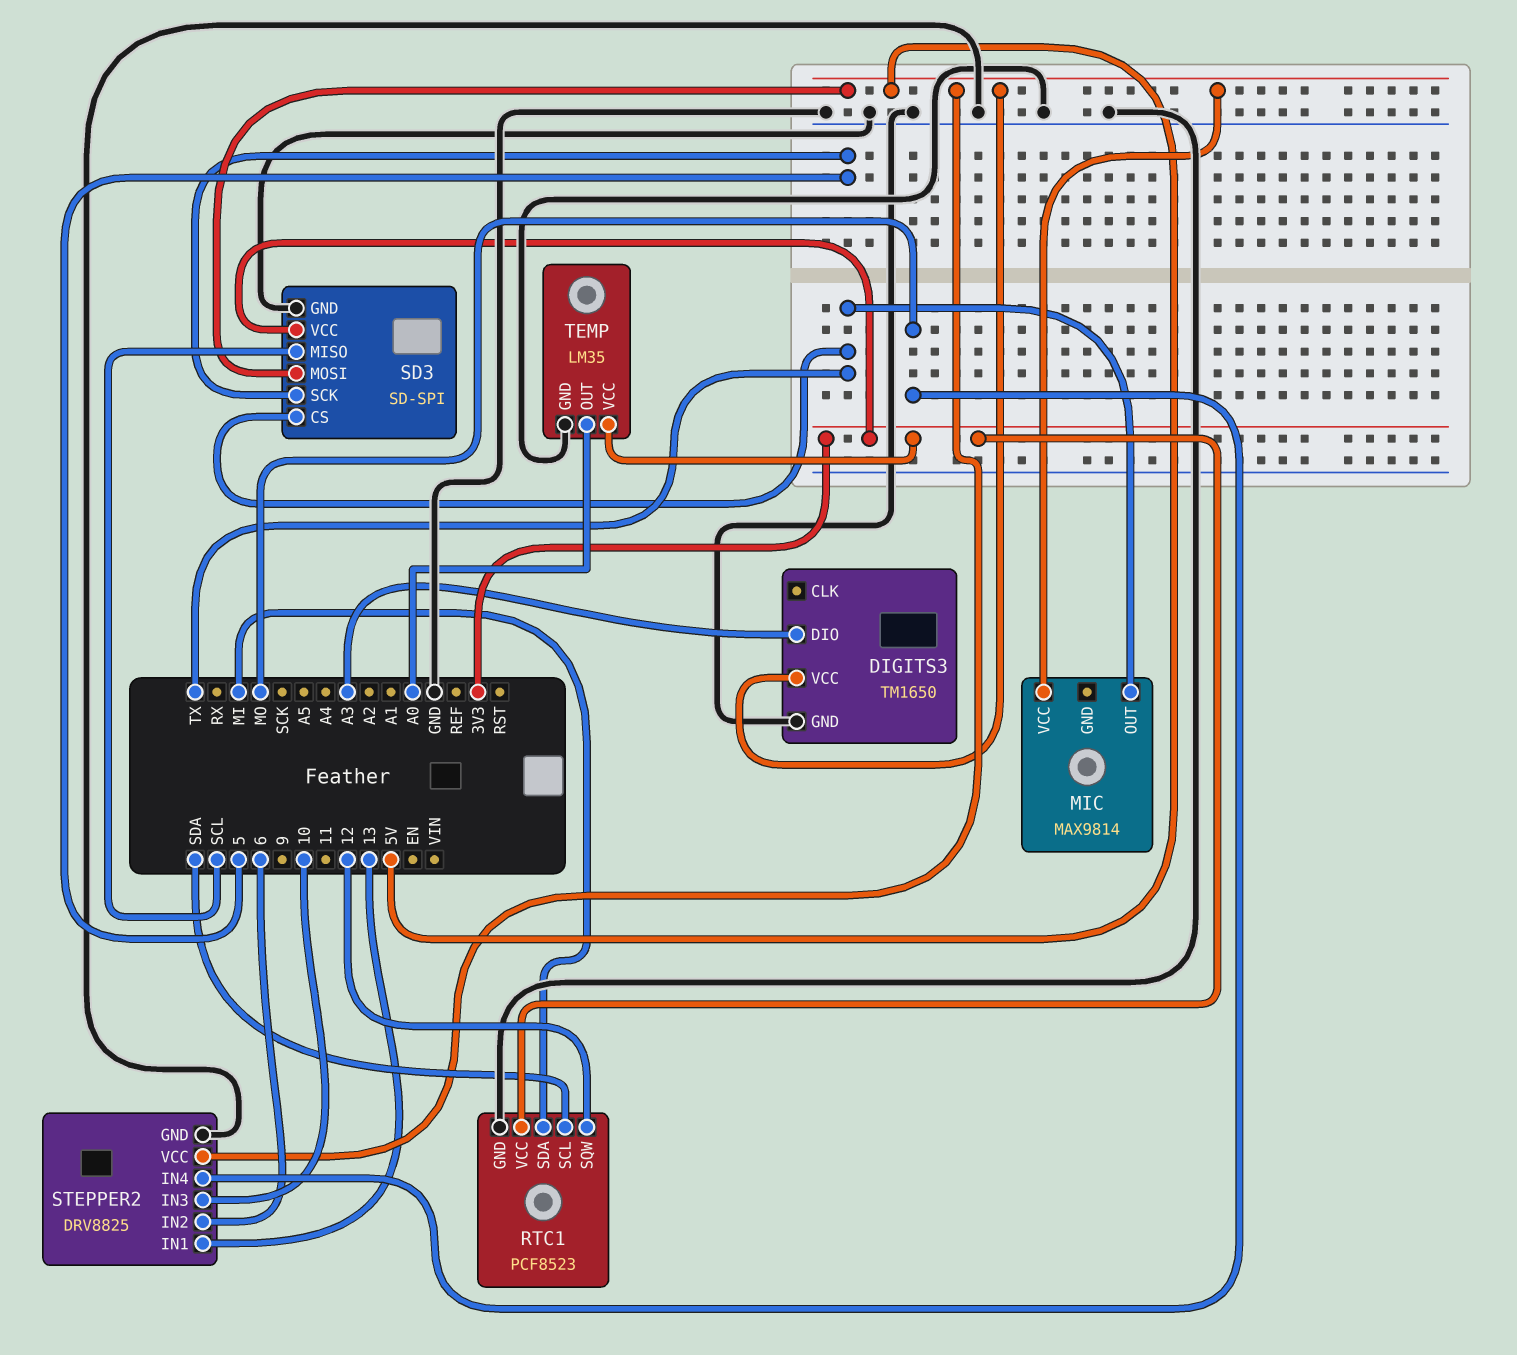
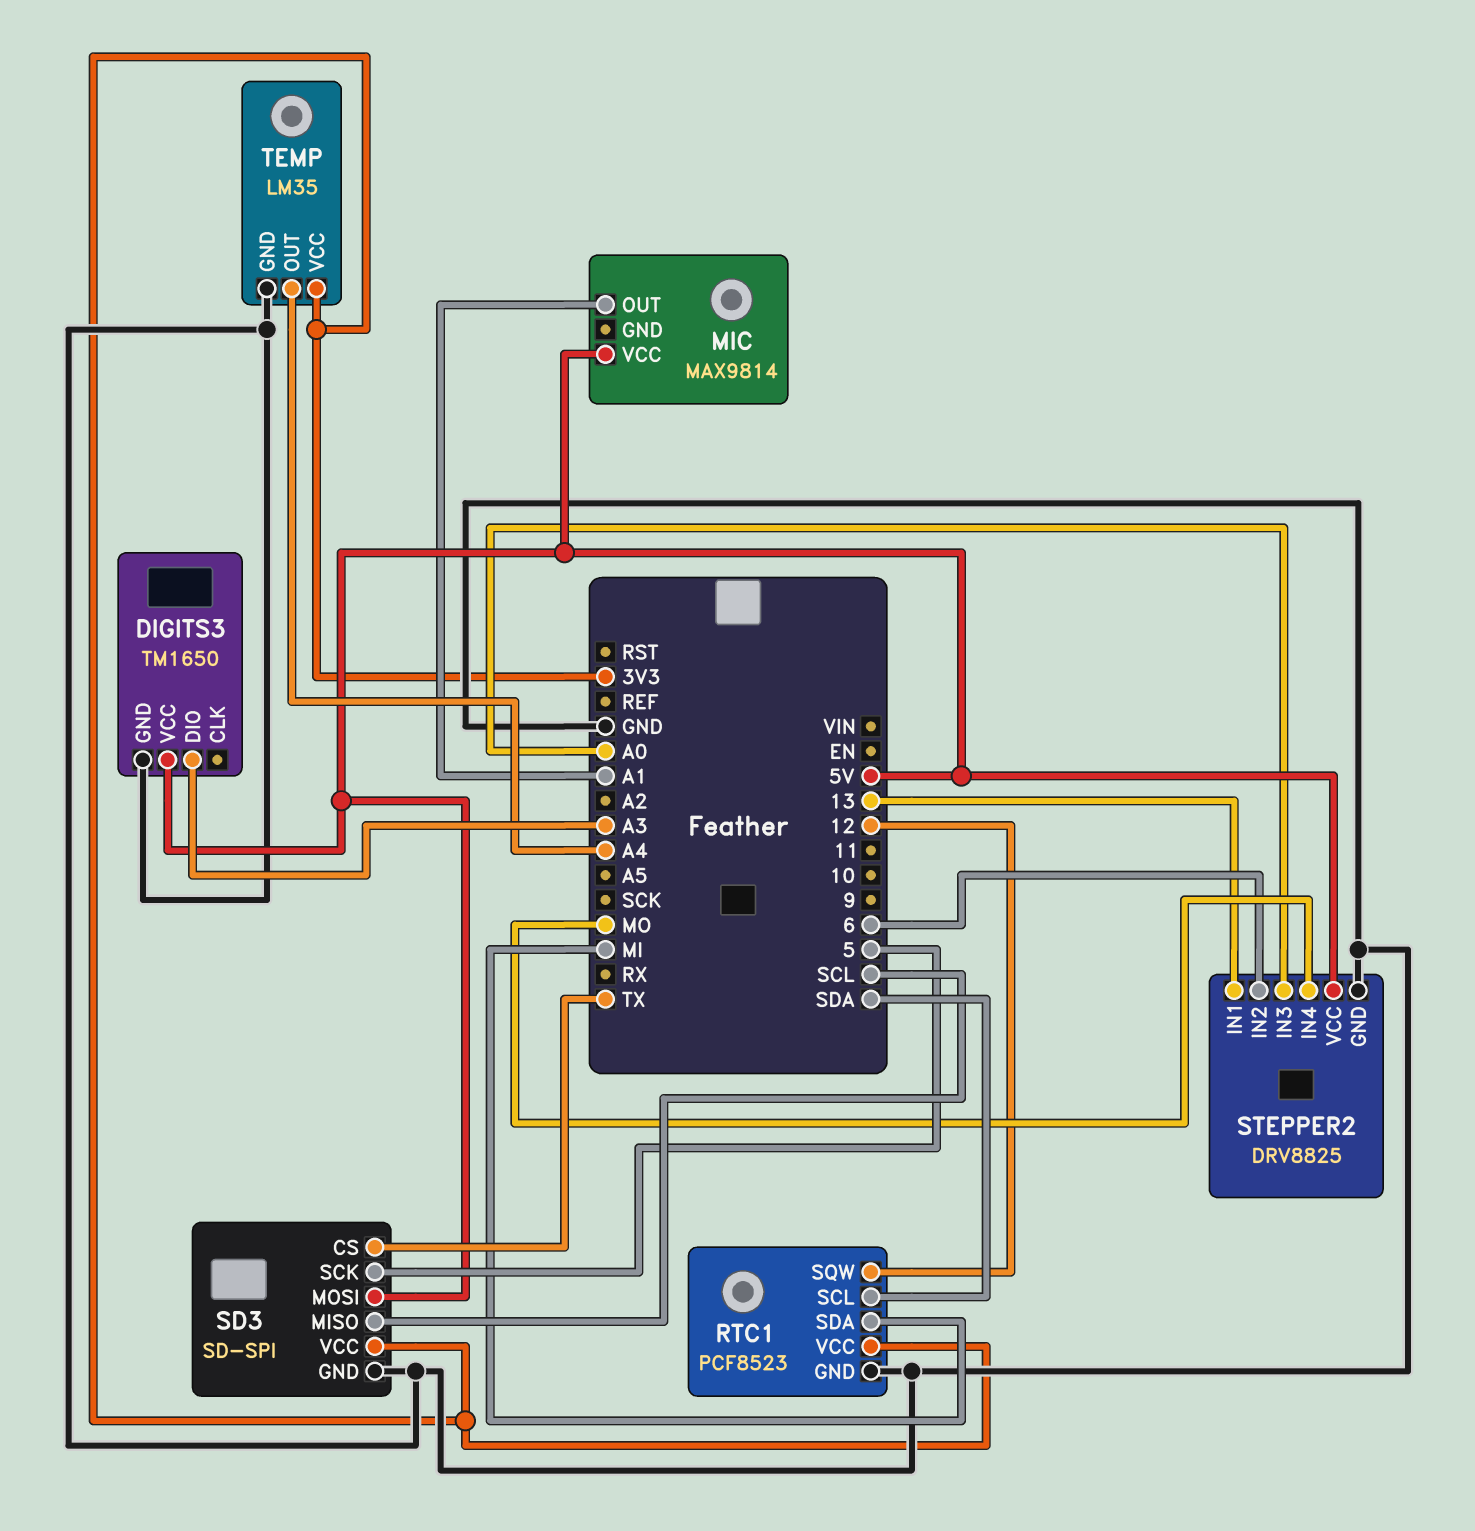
MIC pin OUT: TX -> A1
STEPPER2 pin IN3: 10 -> A0
TEMP pin OUT: A0 -> A4

